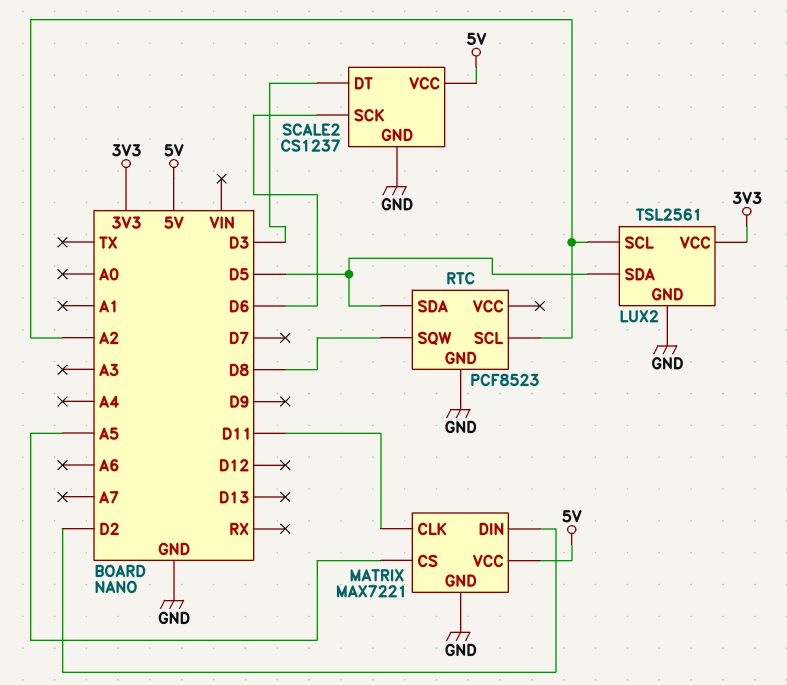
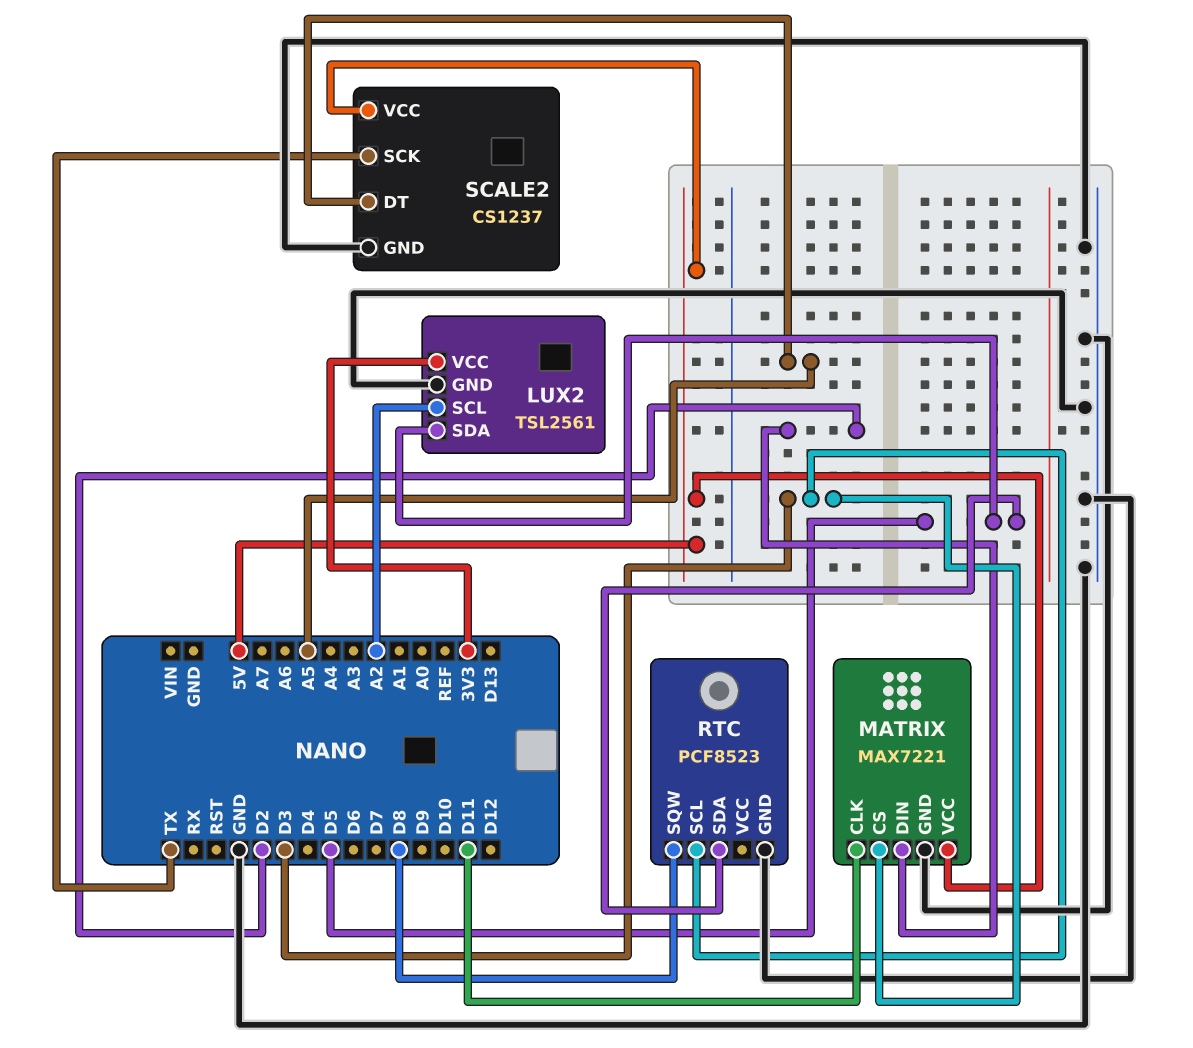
MATRIX pin CS: A5 -> D3
RTC pin SCL: A2 -> D3
SCALE2 pin DT: D3 -> A5
SCALE2 pin SCK: D6 -> TX

